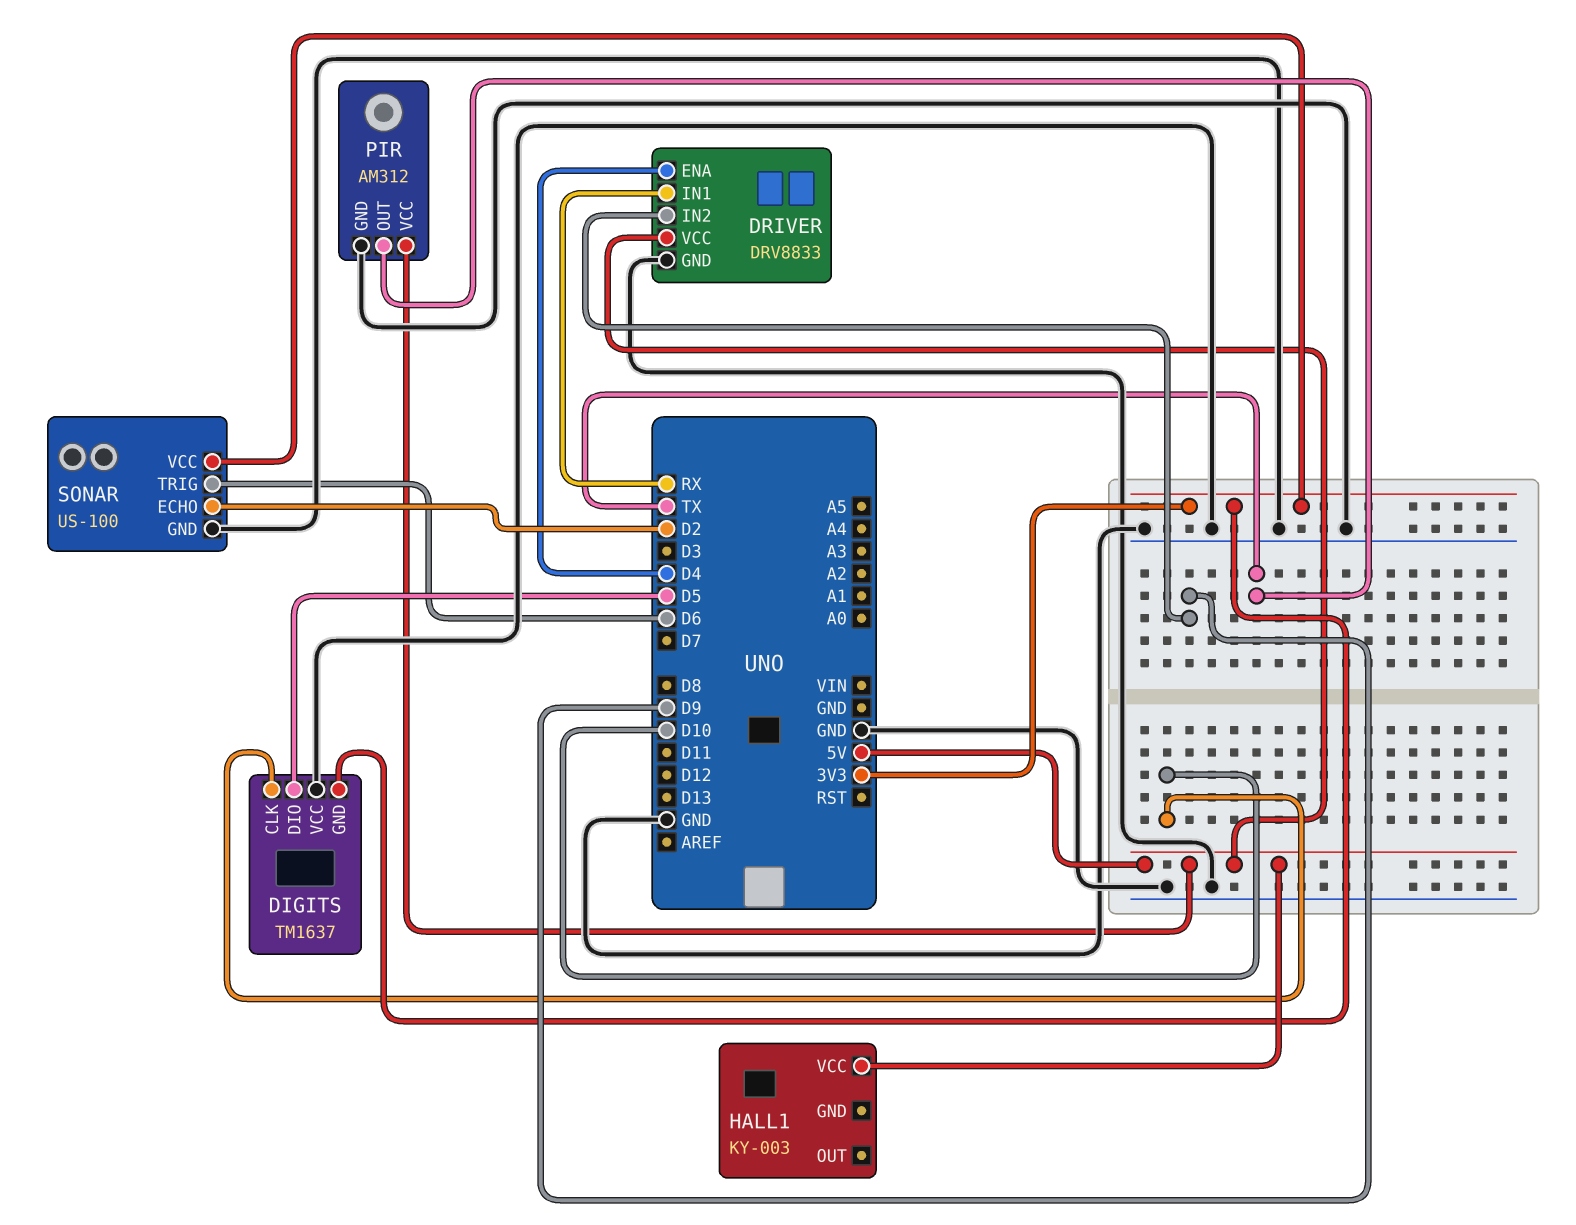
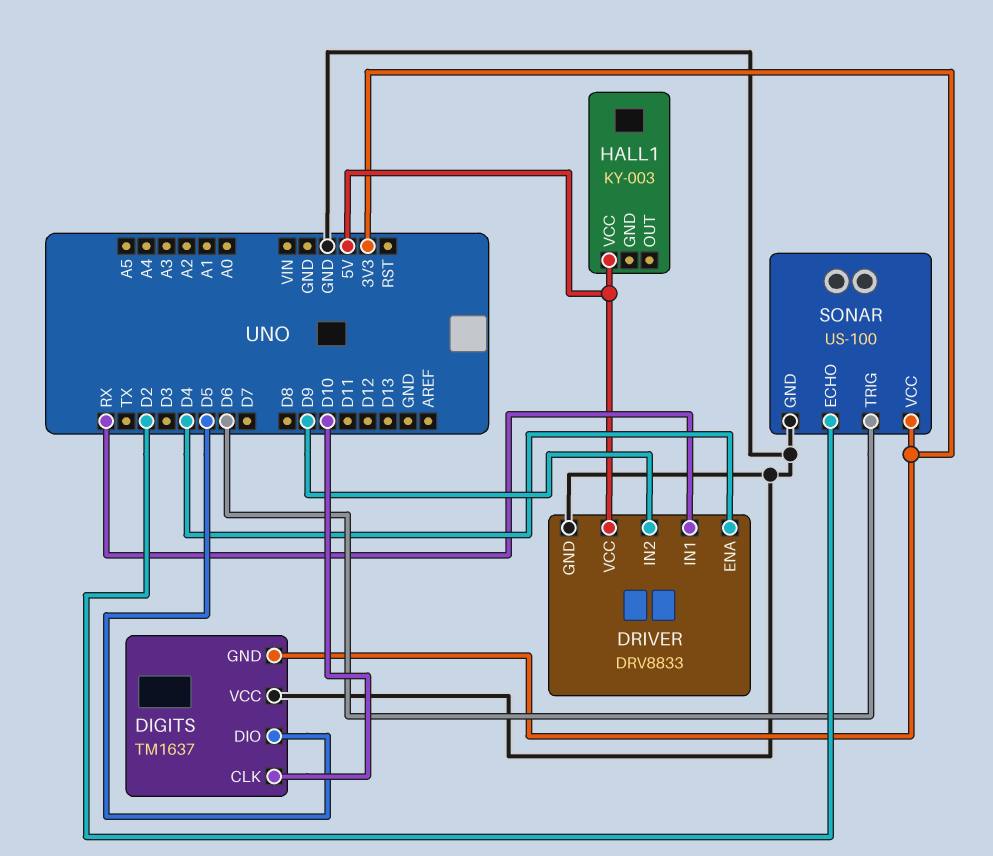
PIR: AM312 -> none
PIR pin GND: GND -> none
PIR pin OUT: TX -> none
PIR pin VCC: 5V -> none

